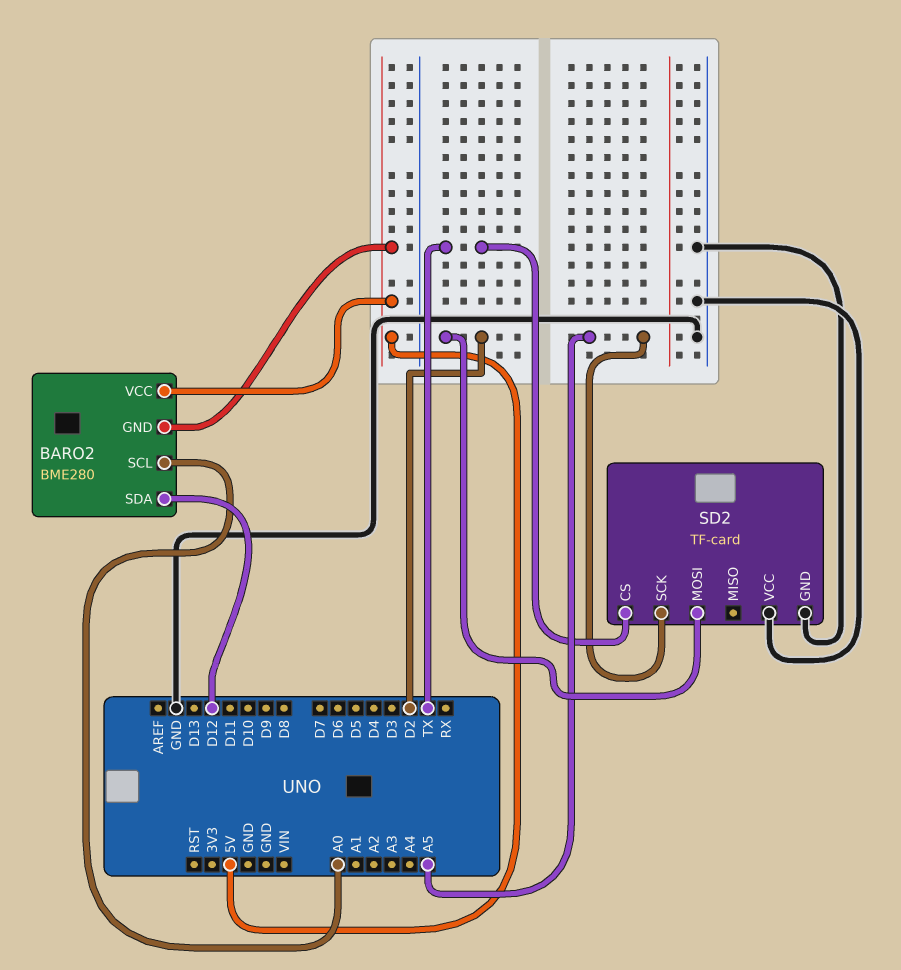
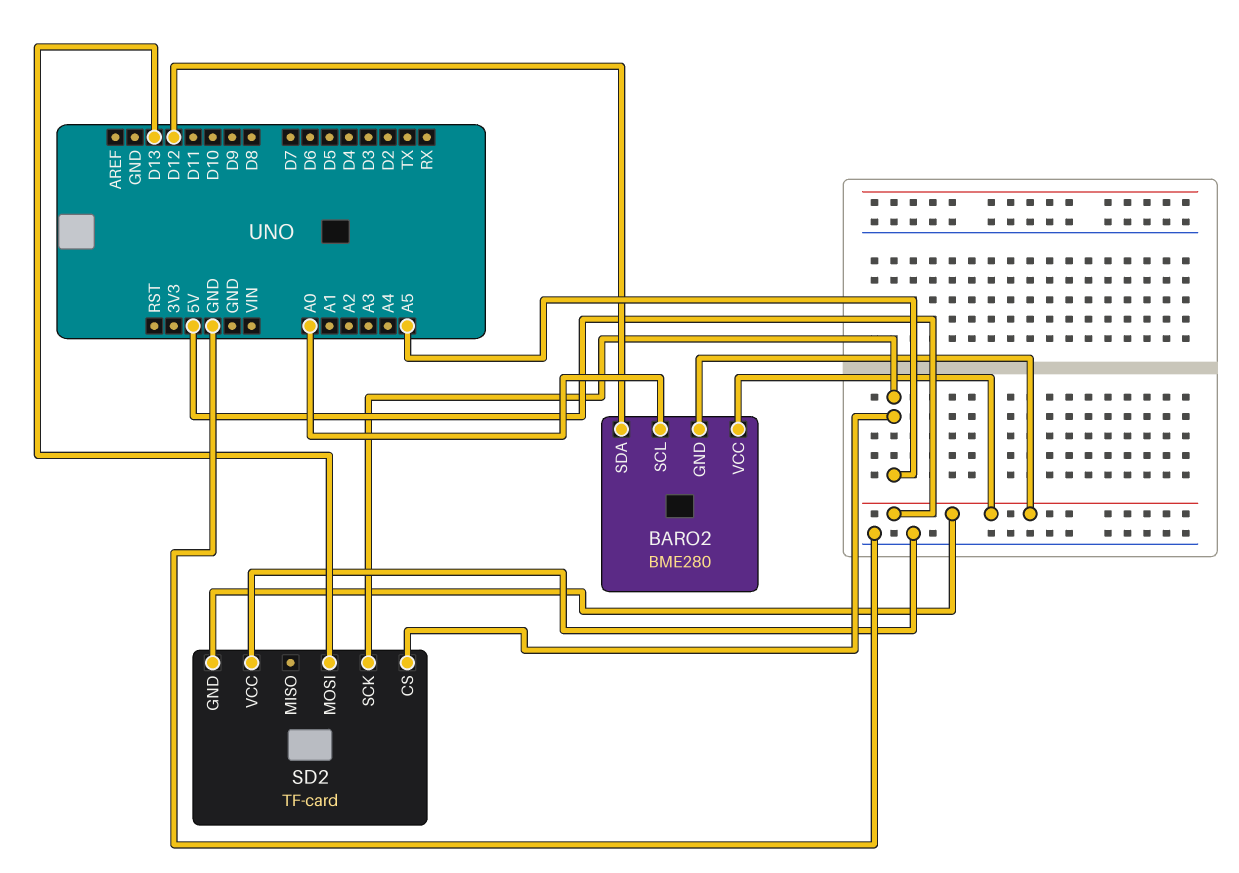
SD2 pin CS: TX -> A5
SD2 pin GND: GND -> 5V
SD2 pin MOSI: D2 -> D13

